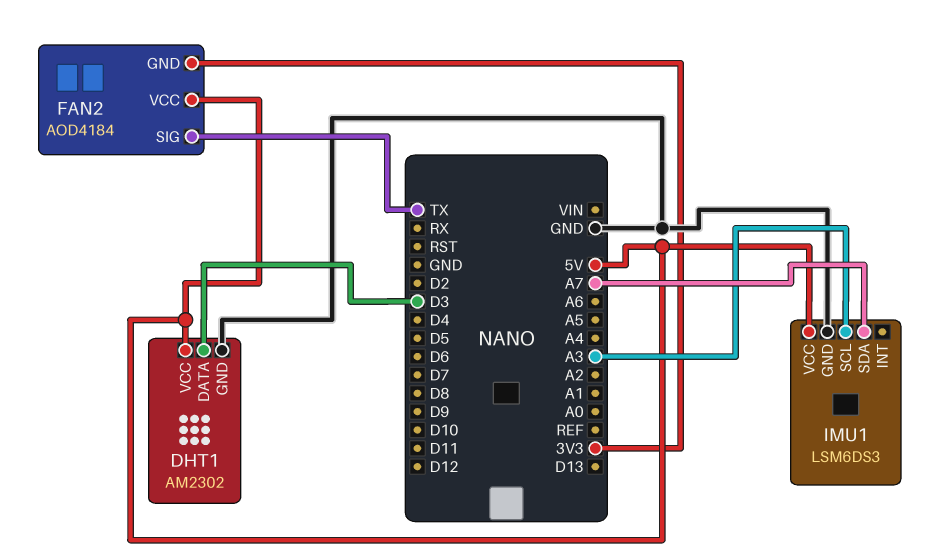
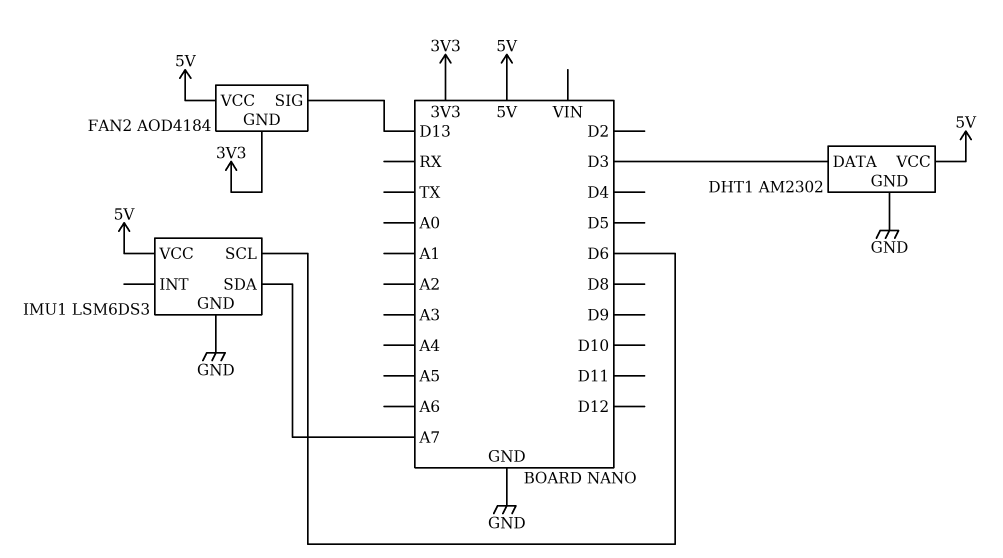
FAN2 pin SIG: TX -> D13
IMU1 pin SCL: A3 -> D6

